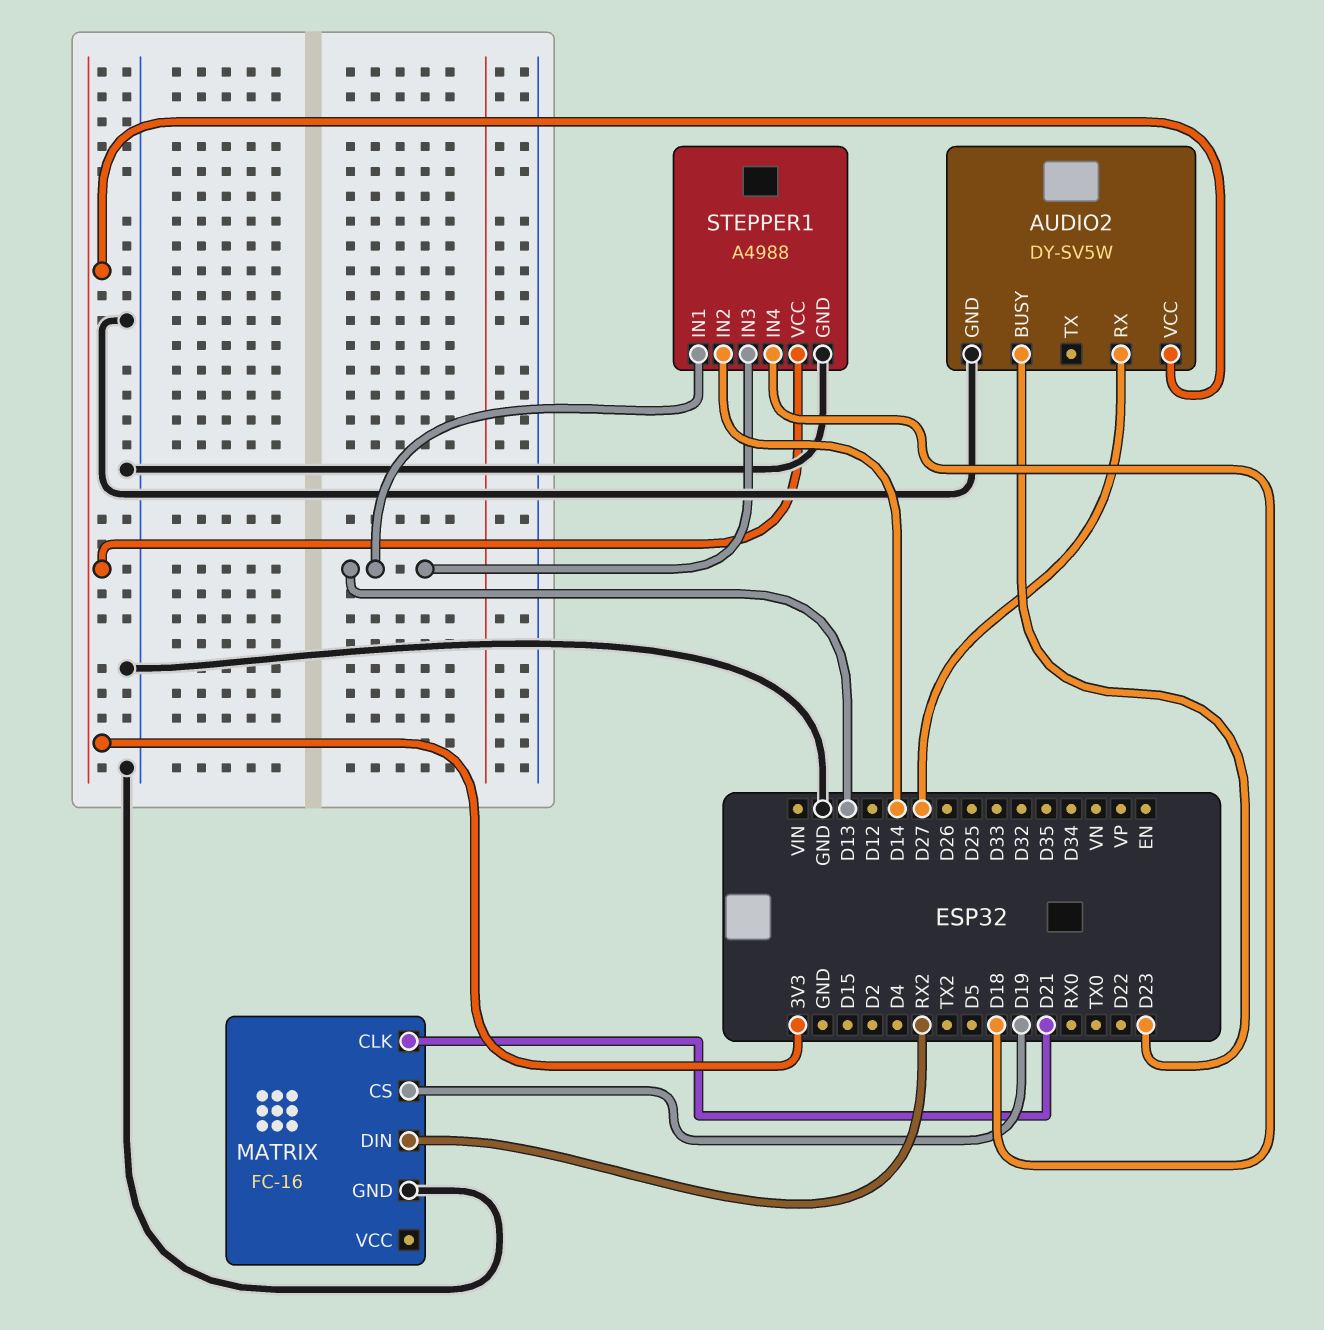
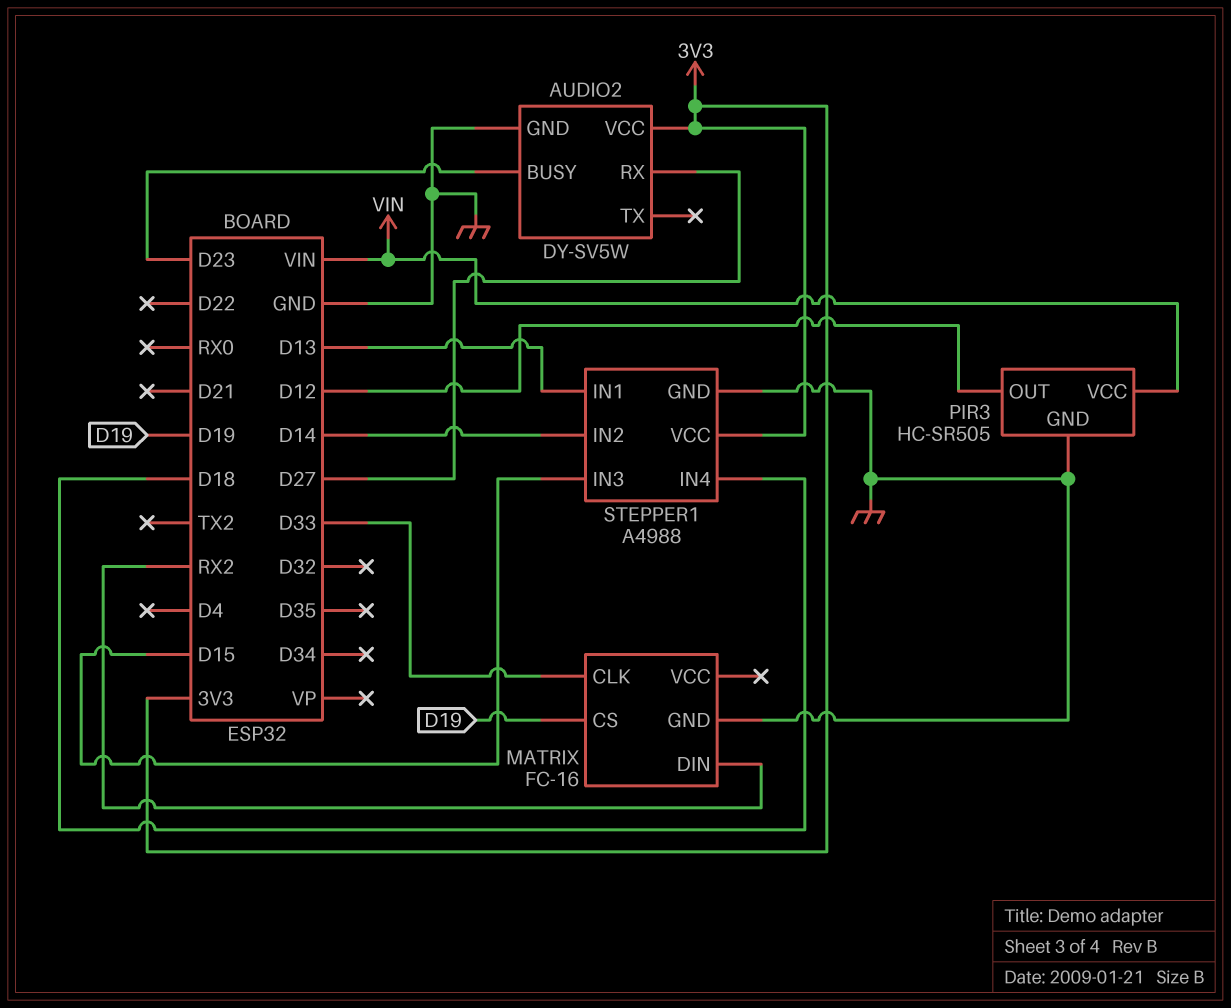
MATRIX pin CLK: D21 -> D33
PIR3: none -> HC-SR505
PIR3 pin GND: none -> GND
PIR3 pin OUT: none -> D12
PIR3 pin VCC: none -> VIN
STEPPER1 pin IN3: D13 -> D15

